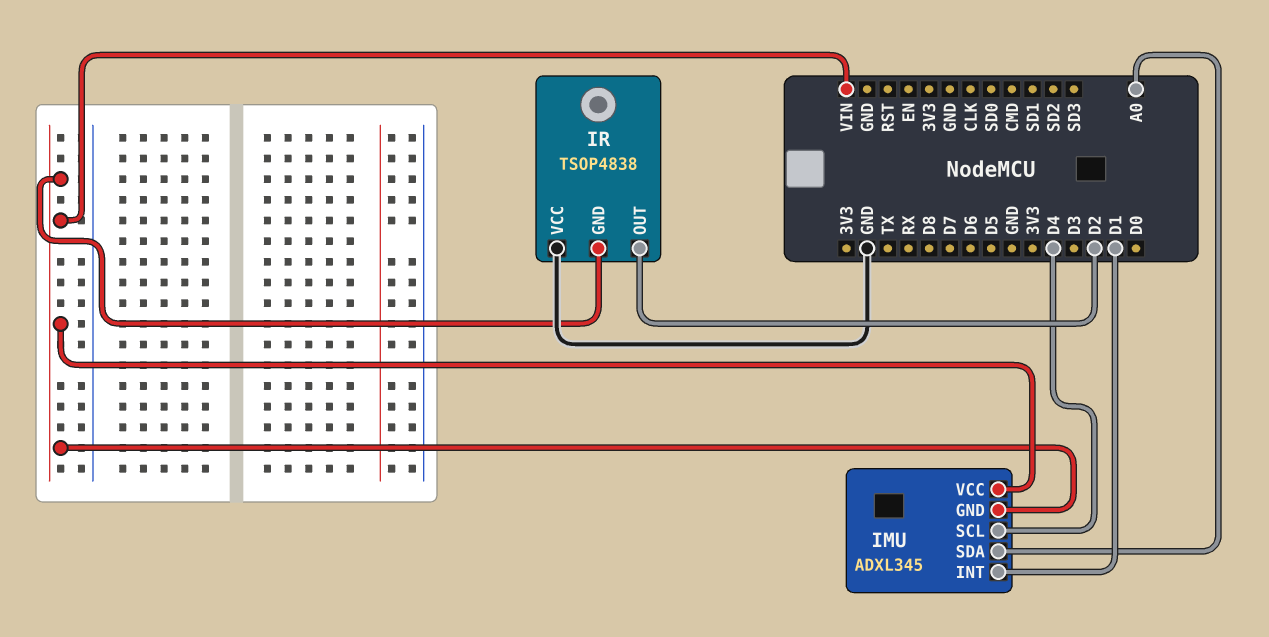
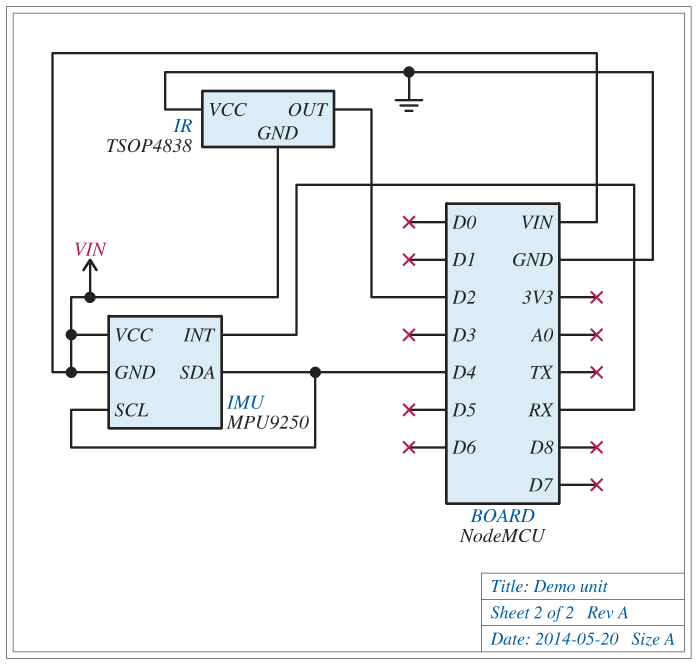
IMU: ADXL345 -> MPU9250
IMU pin INT: D1 -> RX
IMU pin SDA: A0 -> D4

